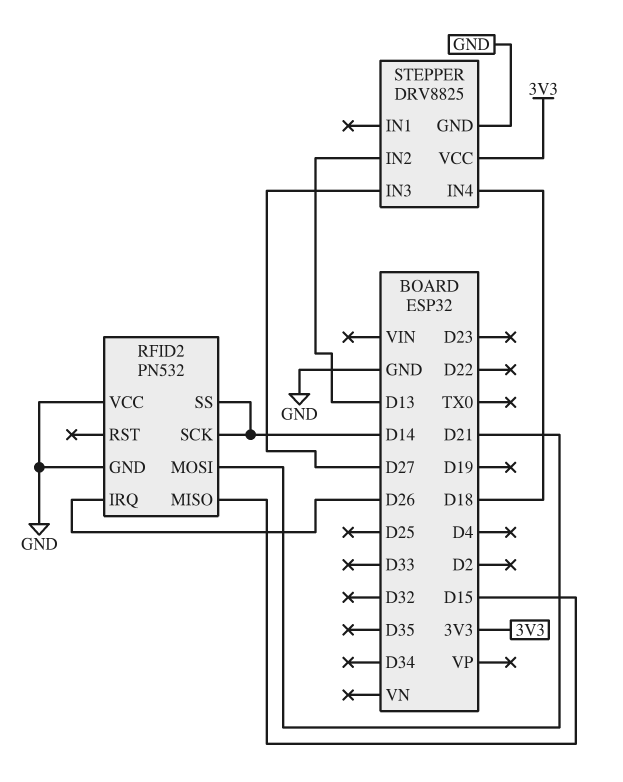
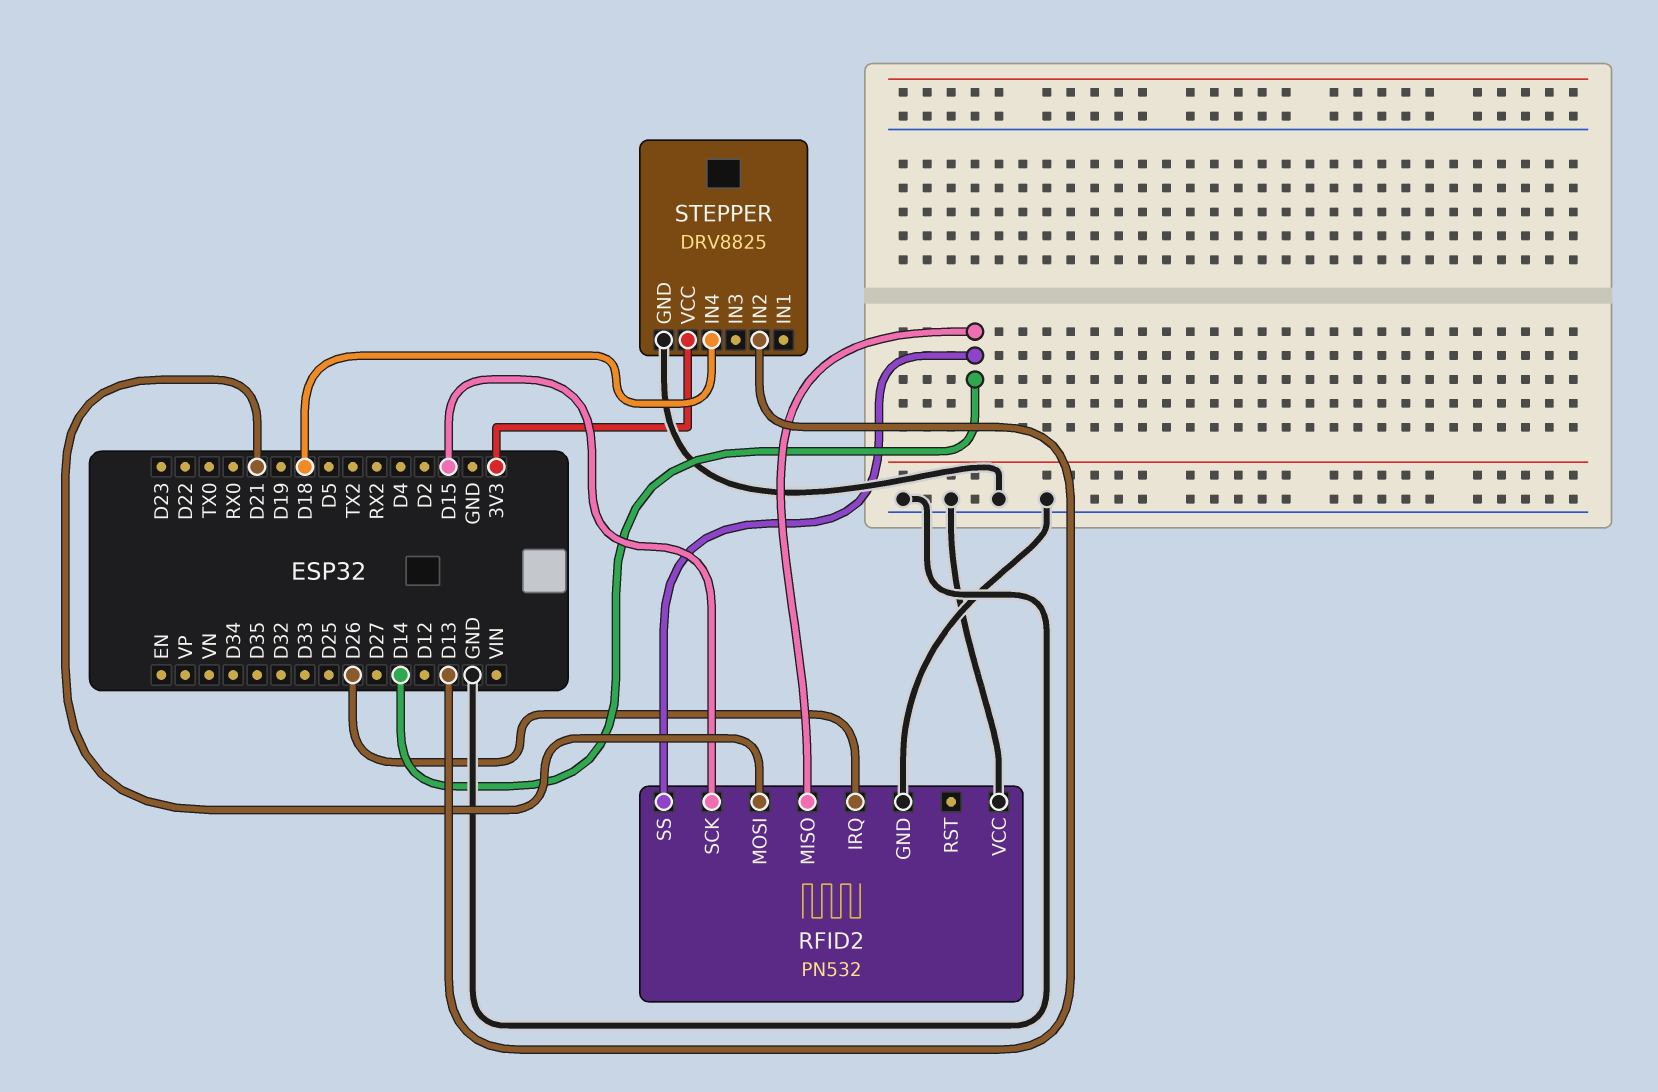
RFID2 pin MISO: D15 -> D14
RFID2 pin SCK: D14 -> D15
STEPPER pin IN3: D27 -> none

